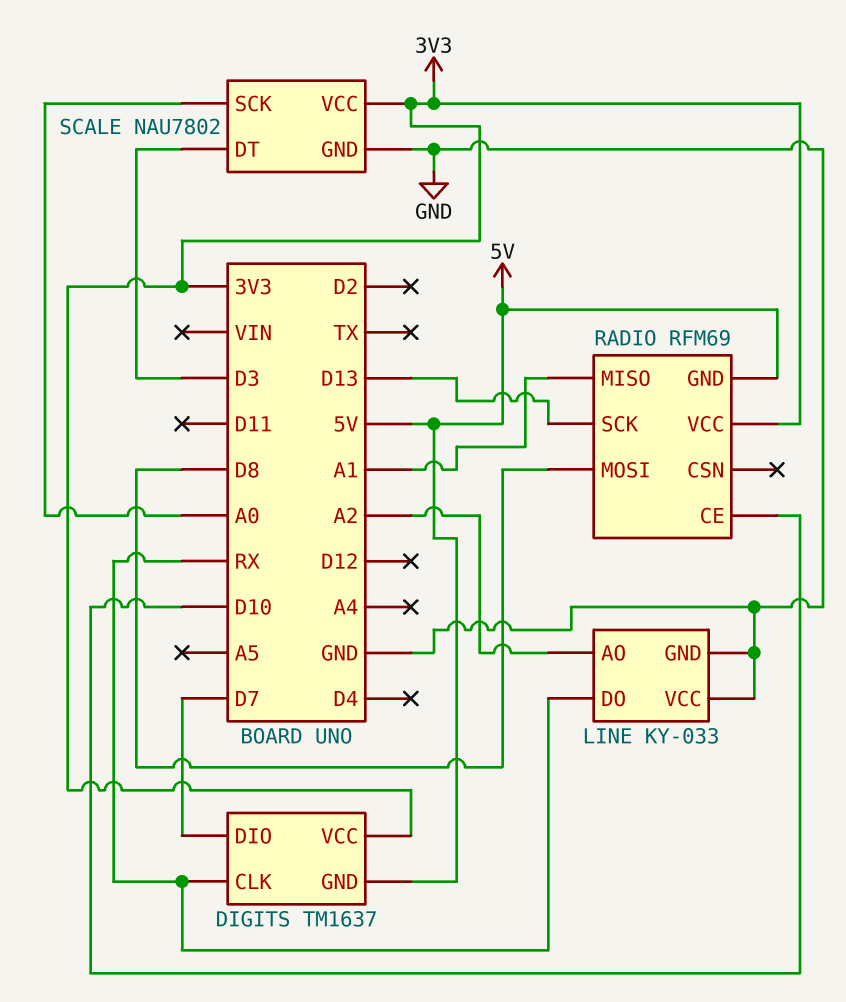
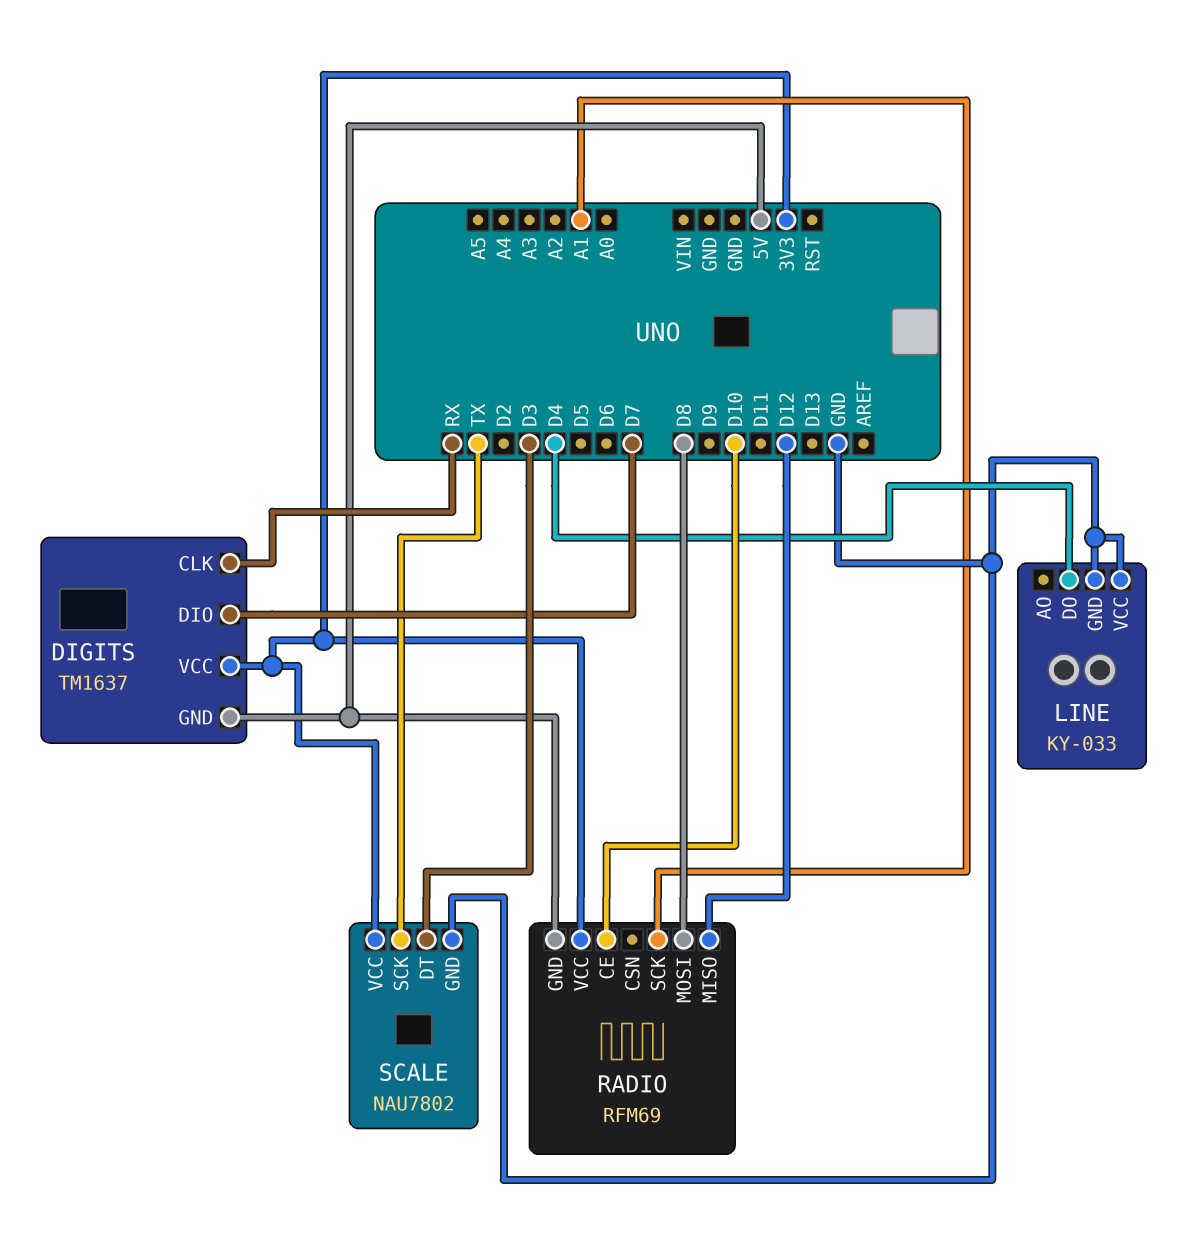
LINE pin AO: A2 -> none
LINE pin DO: RX -> D4
RADIO pin MISO: A1 -> D12
RADIO pin SCK: D13 -> A1
SCALE pin SCK: A0 -> TX

